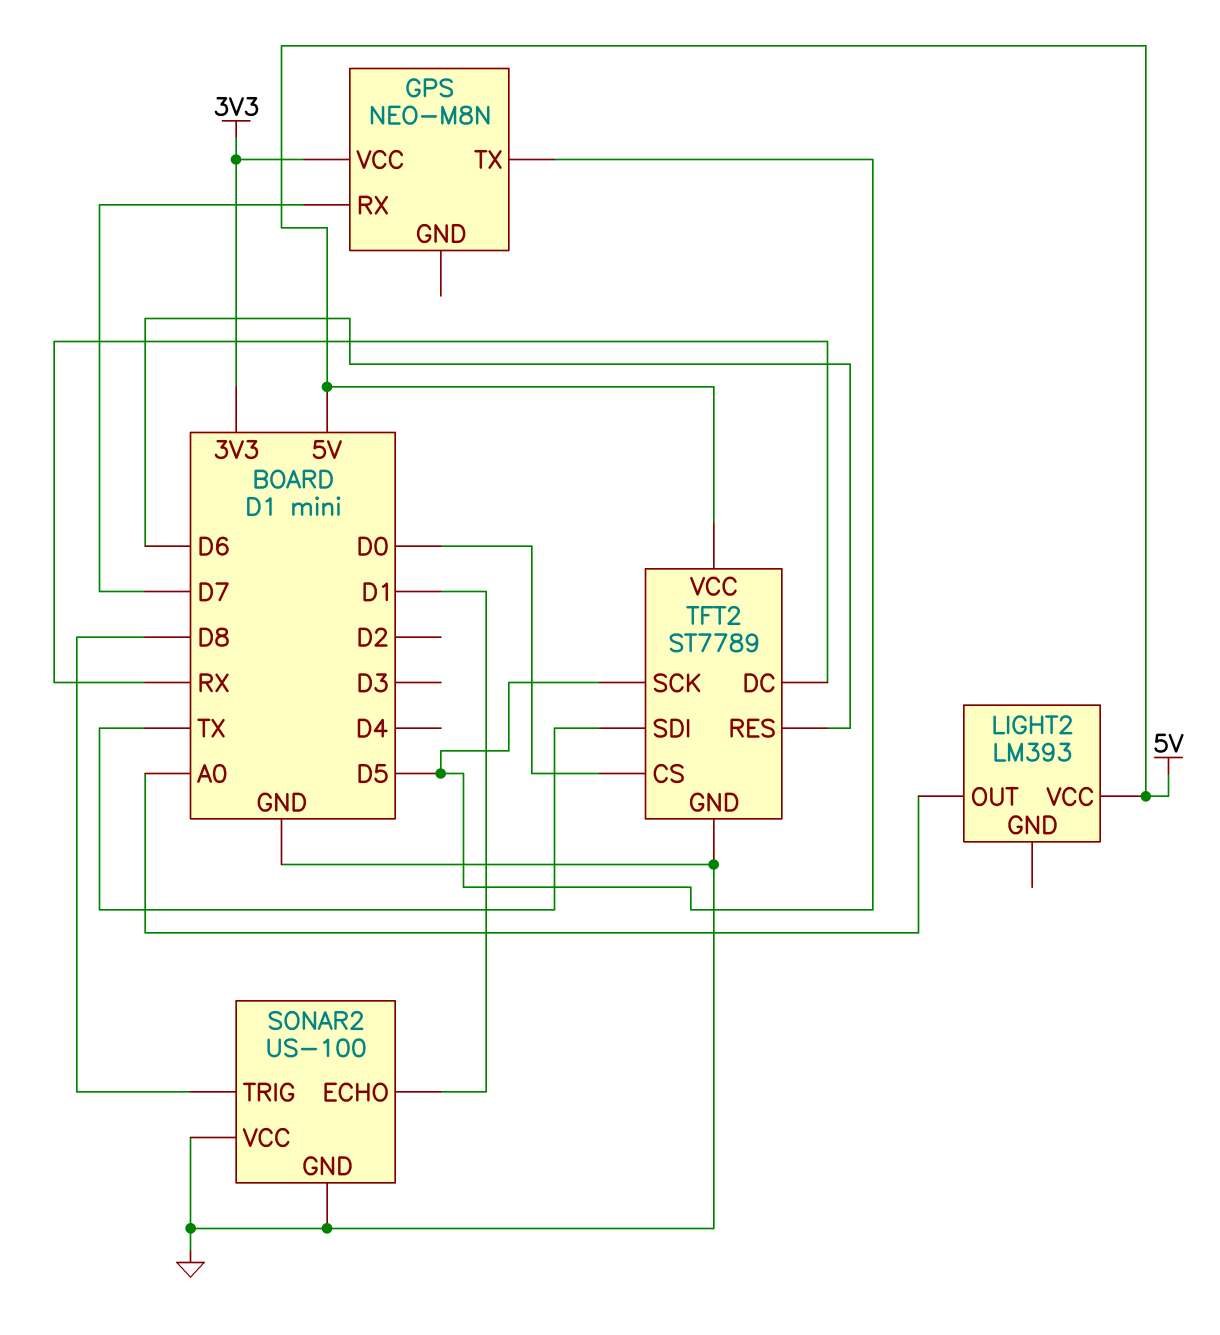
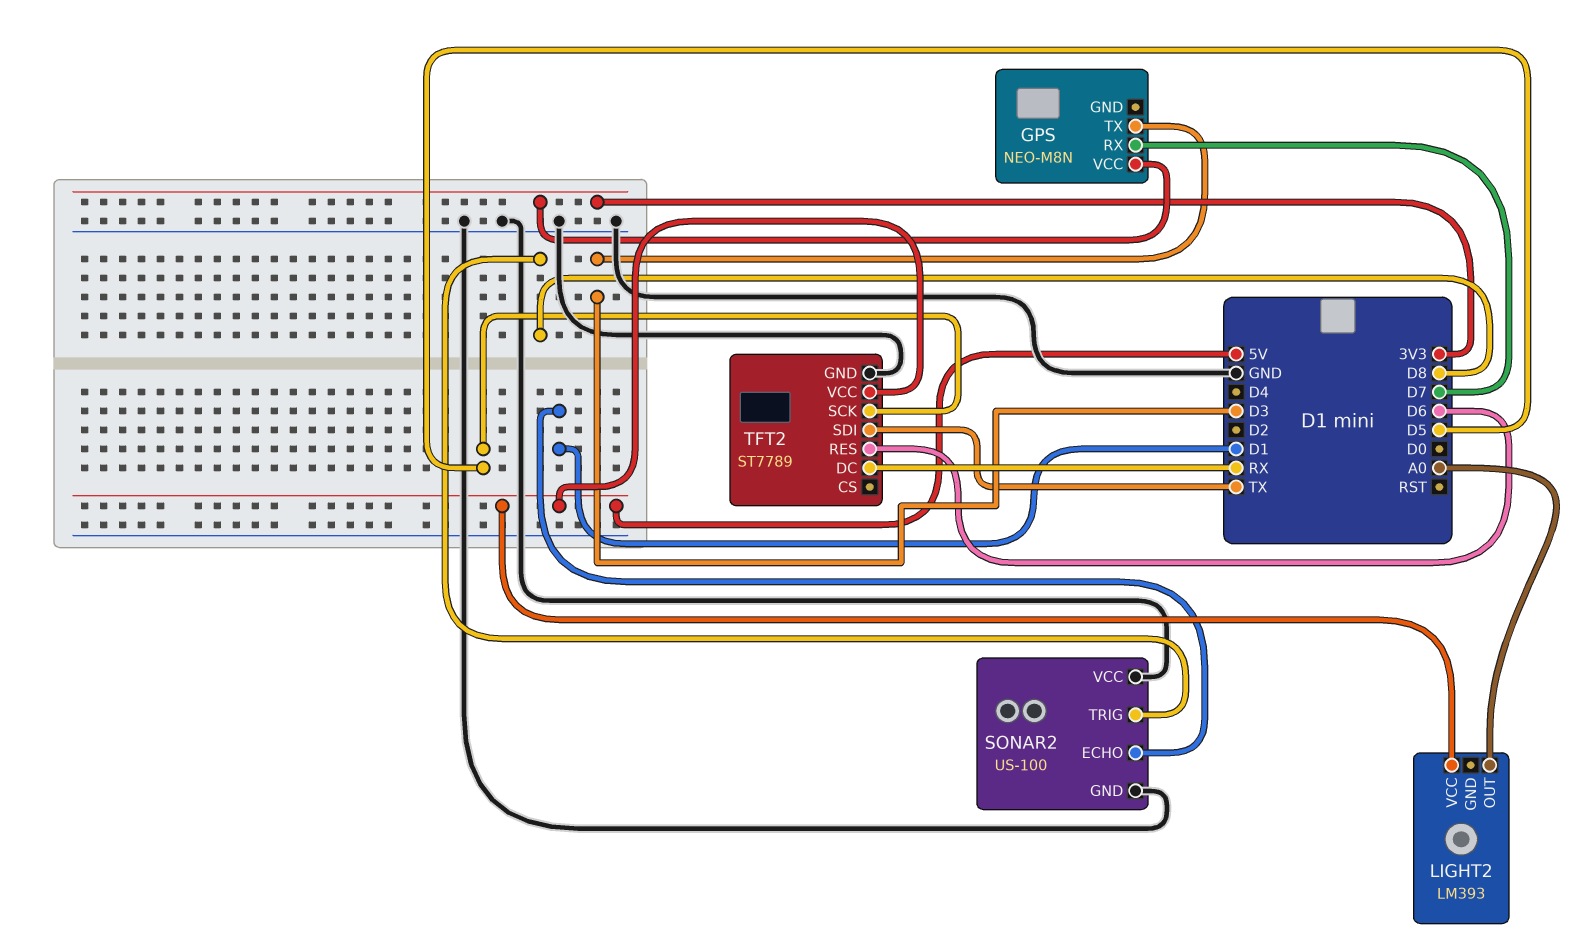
GPS pin TX: D5 -> D3
TFT2 pin CS: D0 -> none

